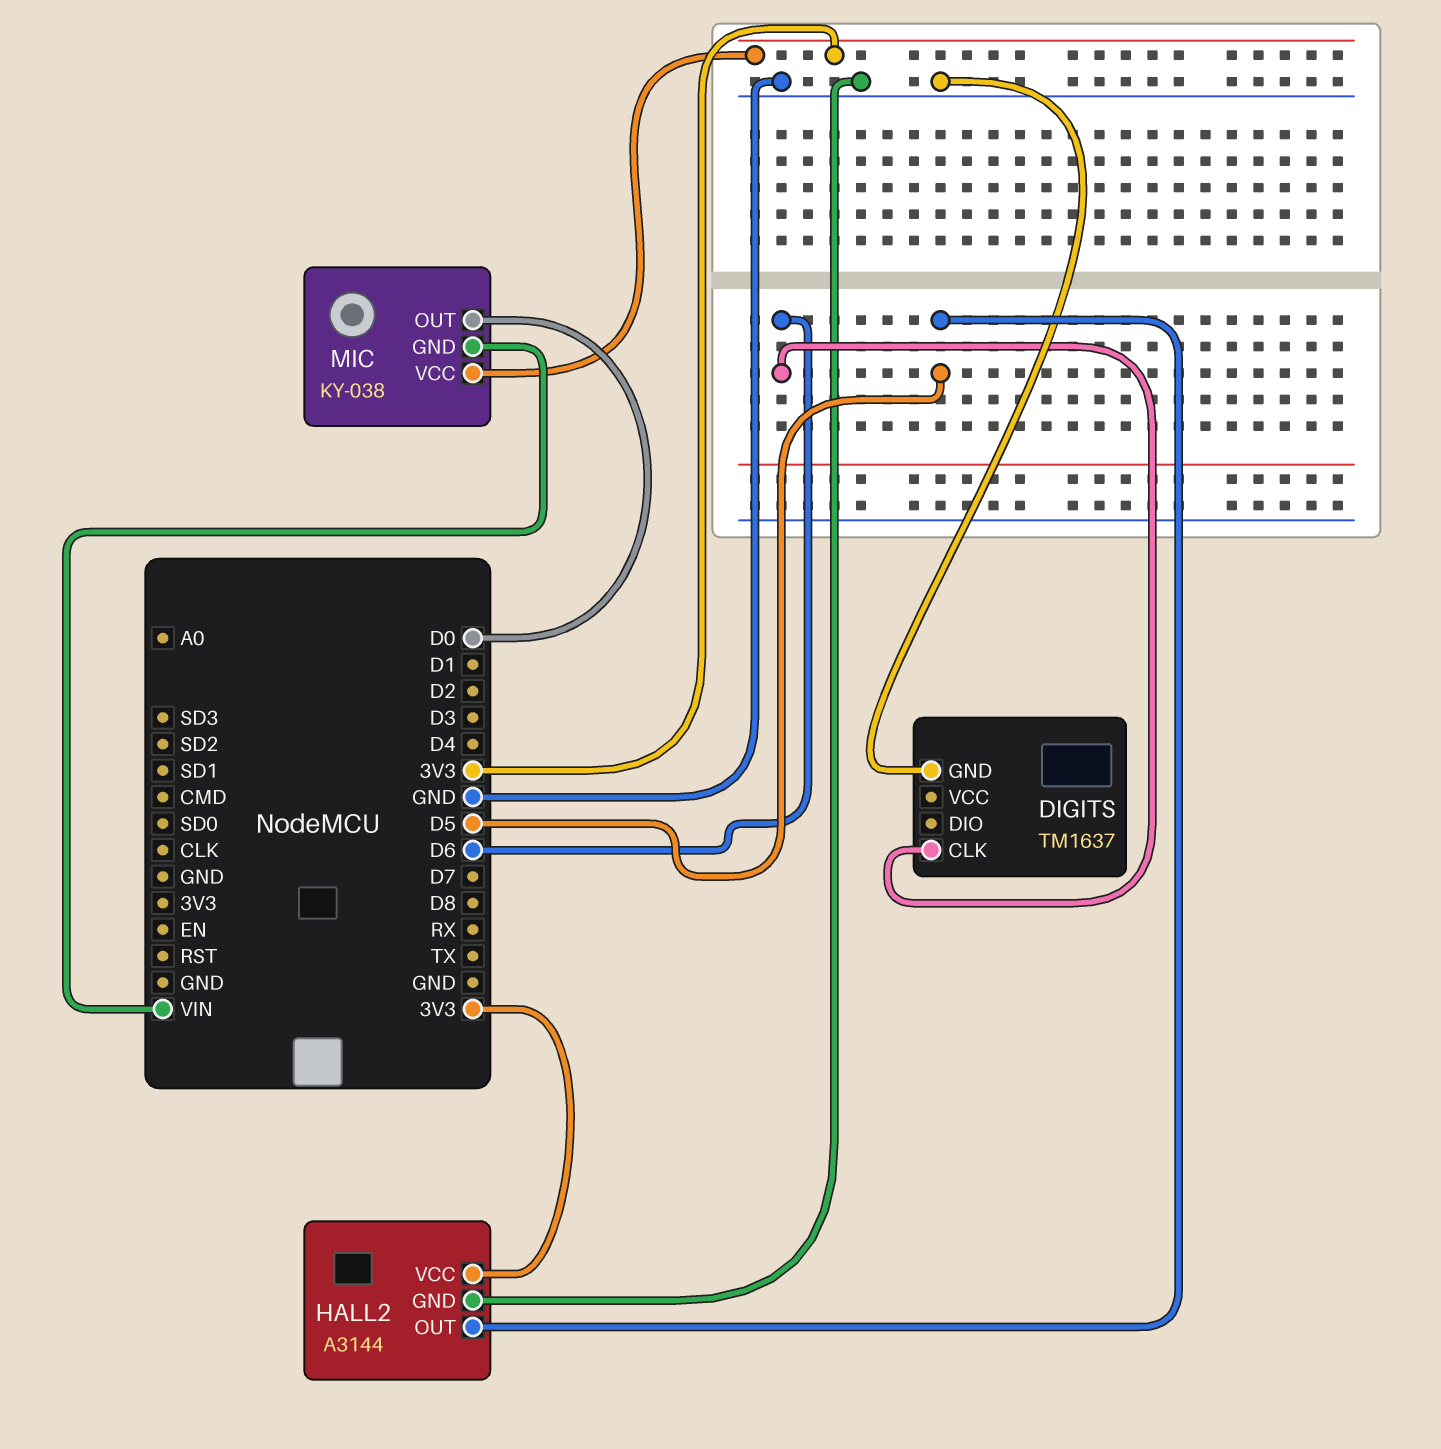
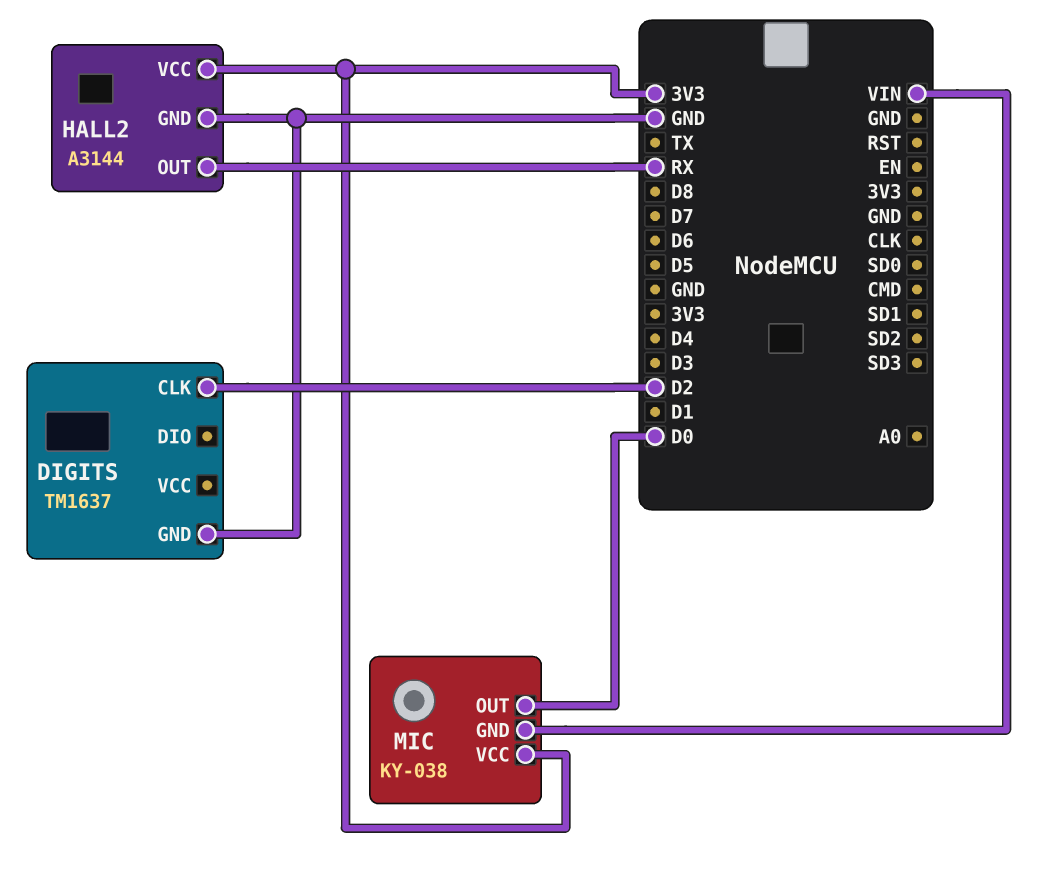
DIGITS pin CLK: D6 -> D2
HALL2 pin OUT: D5 -> RX

